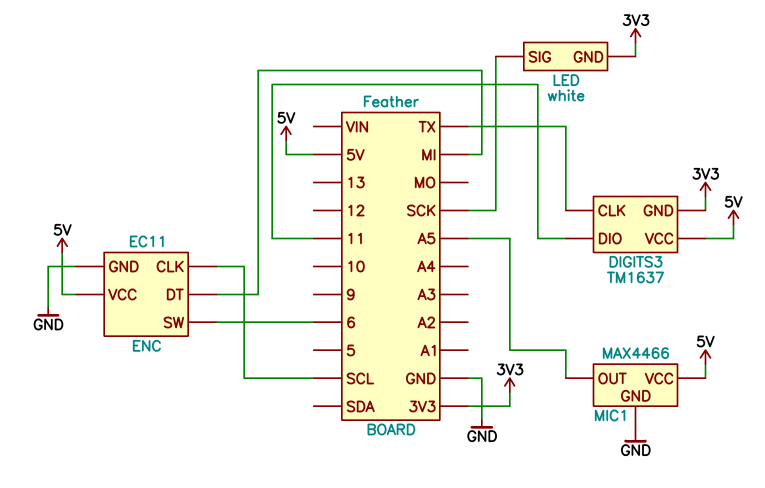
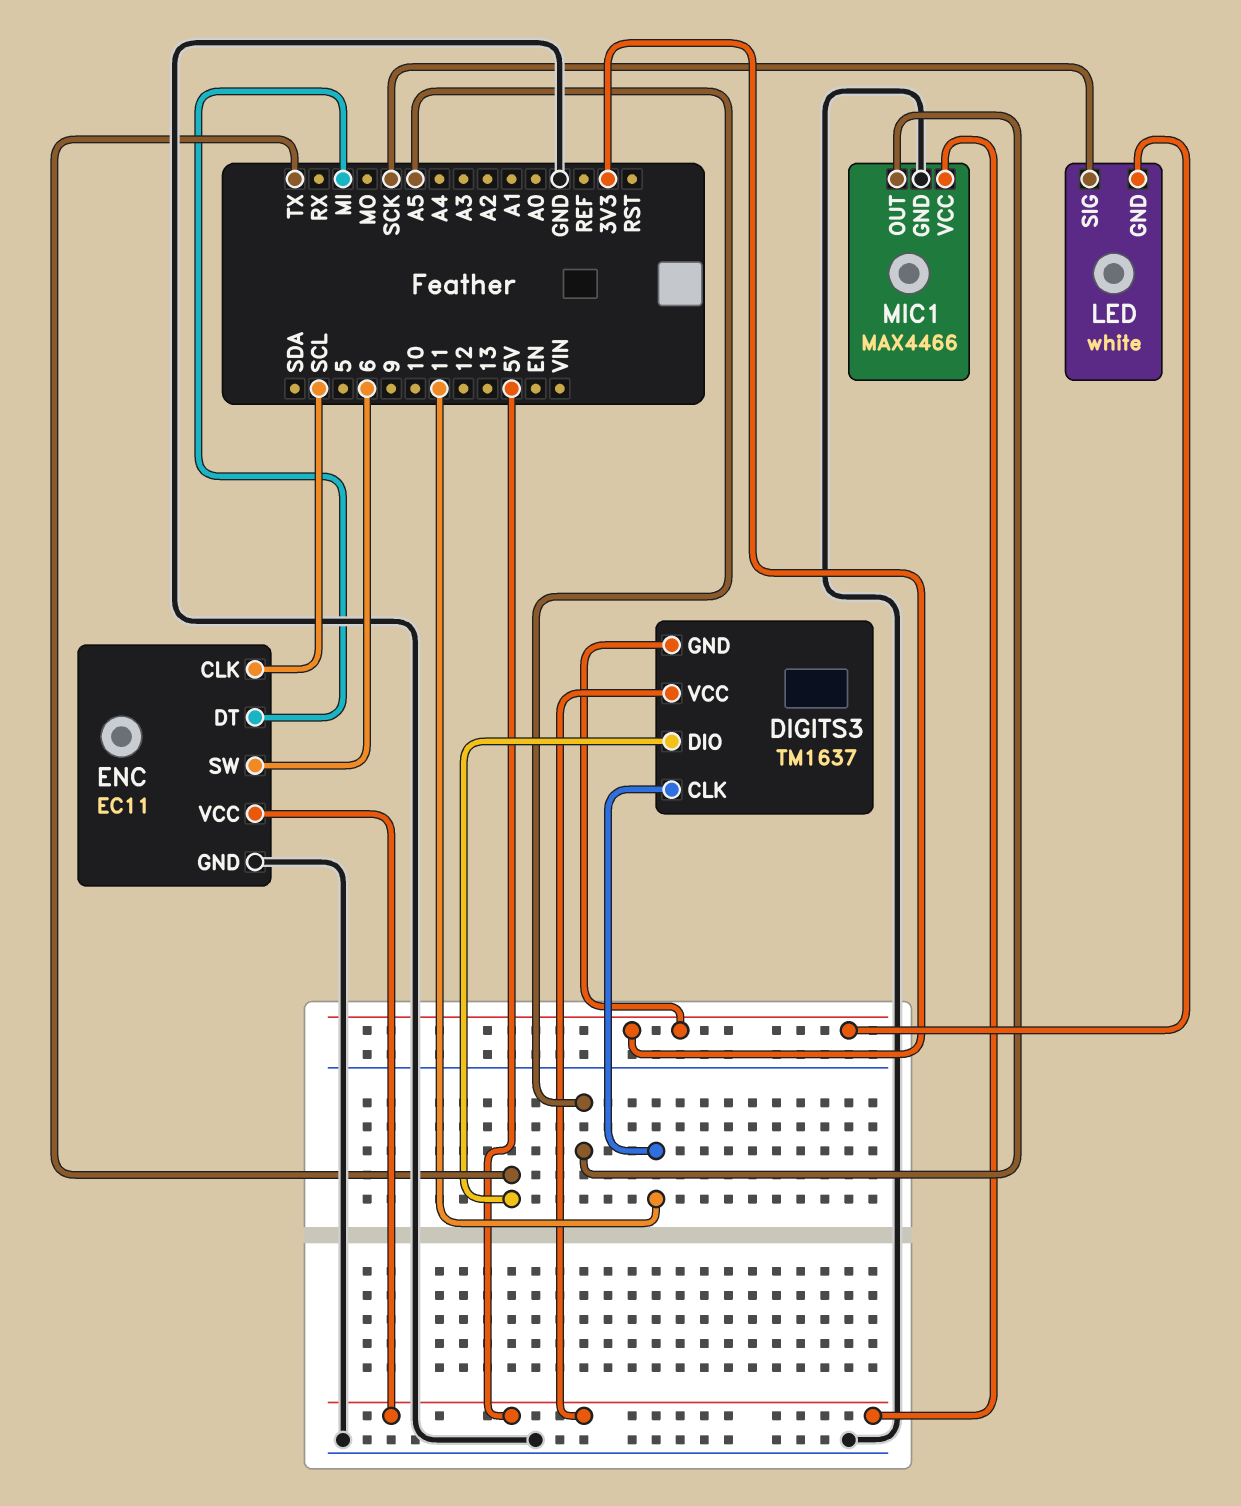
DIGITS3 pin CLK: TX -> 11
DIGITS3 pin DIO: 11 -> TX

